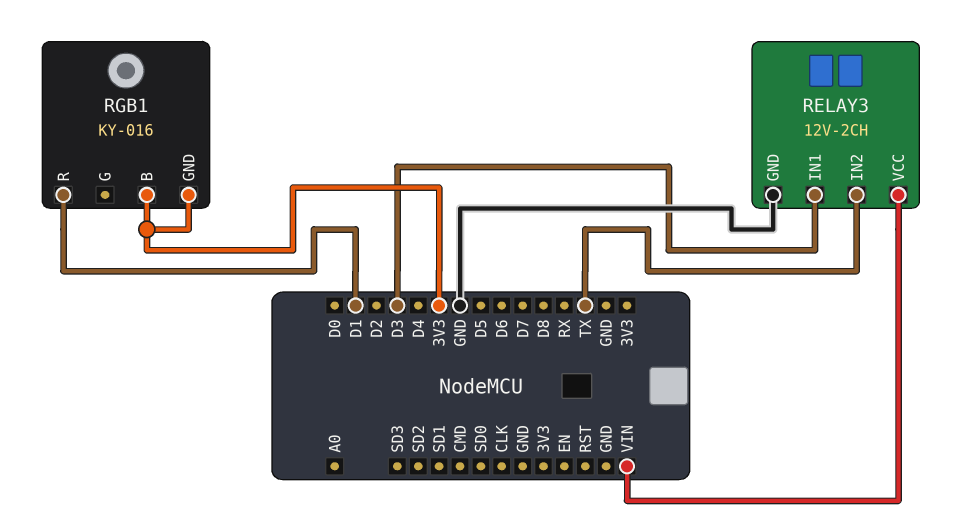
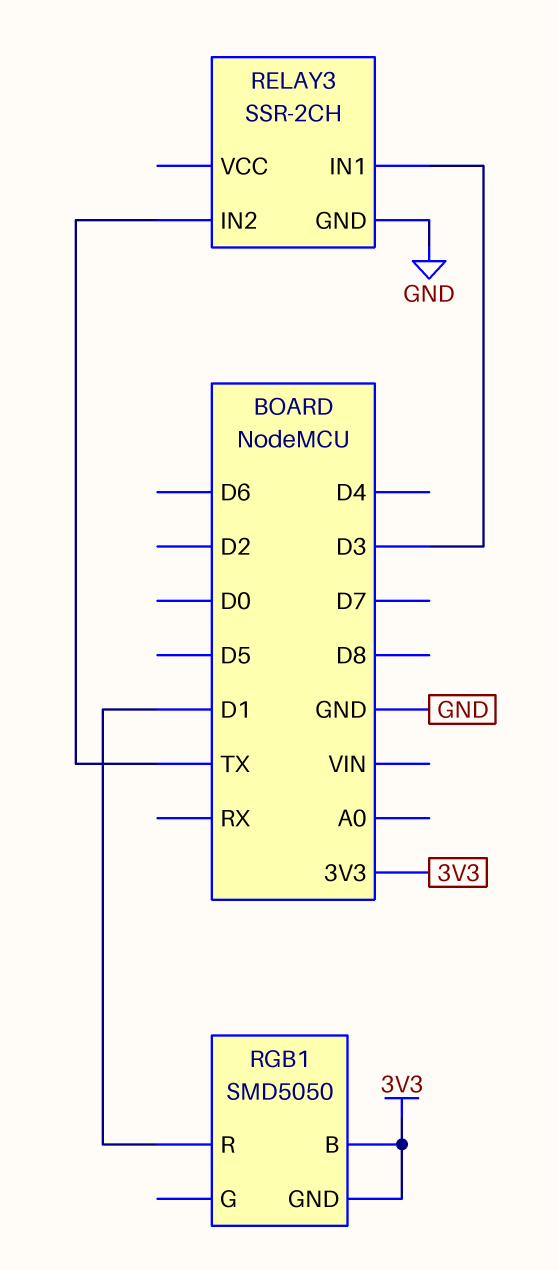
RELAY3: 12V-2CH -> SSR-2CH
RELAY3 pin VCC: VIN -> none
RGB1: KY-016 -> SMD5050

